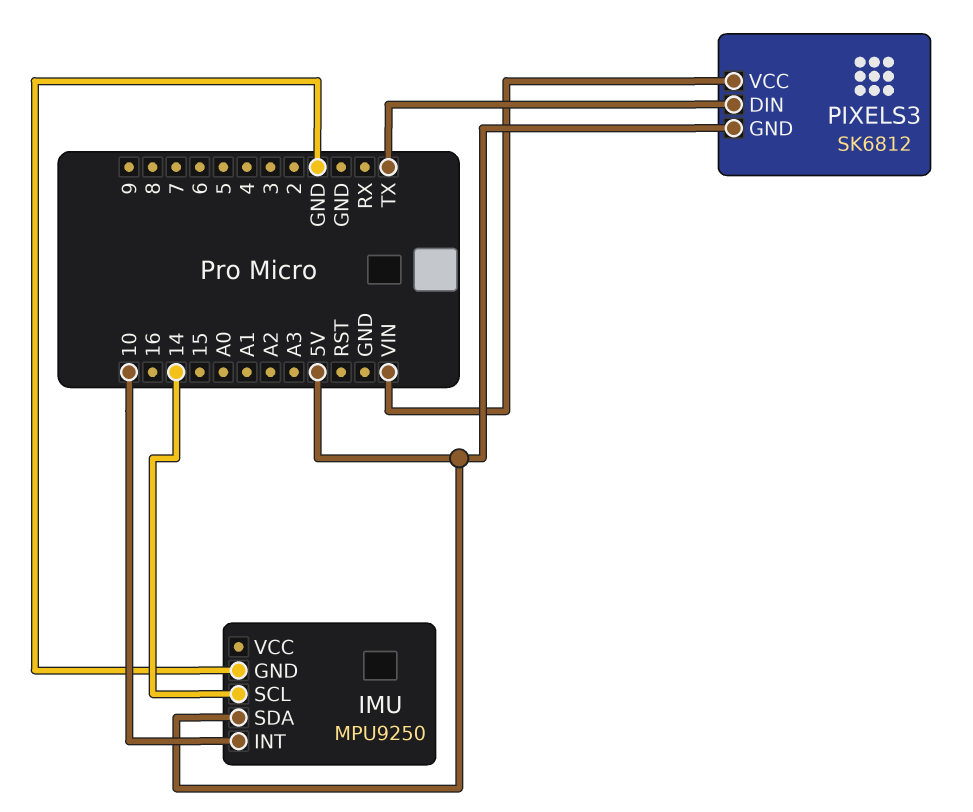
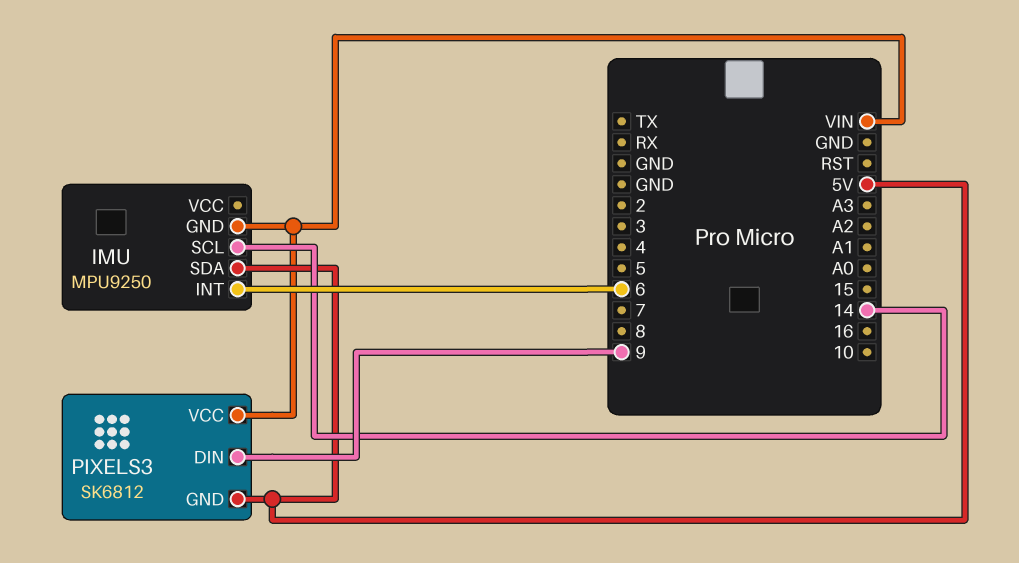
IMU pin GND: GND -> VIN
IMU pin INT: 10 -> 6
PIXELS3 pin DIN: TX -> 9

